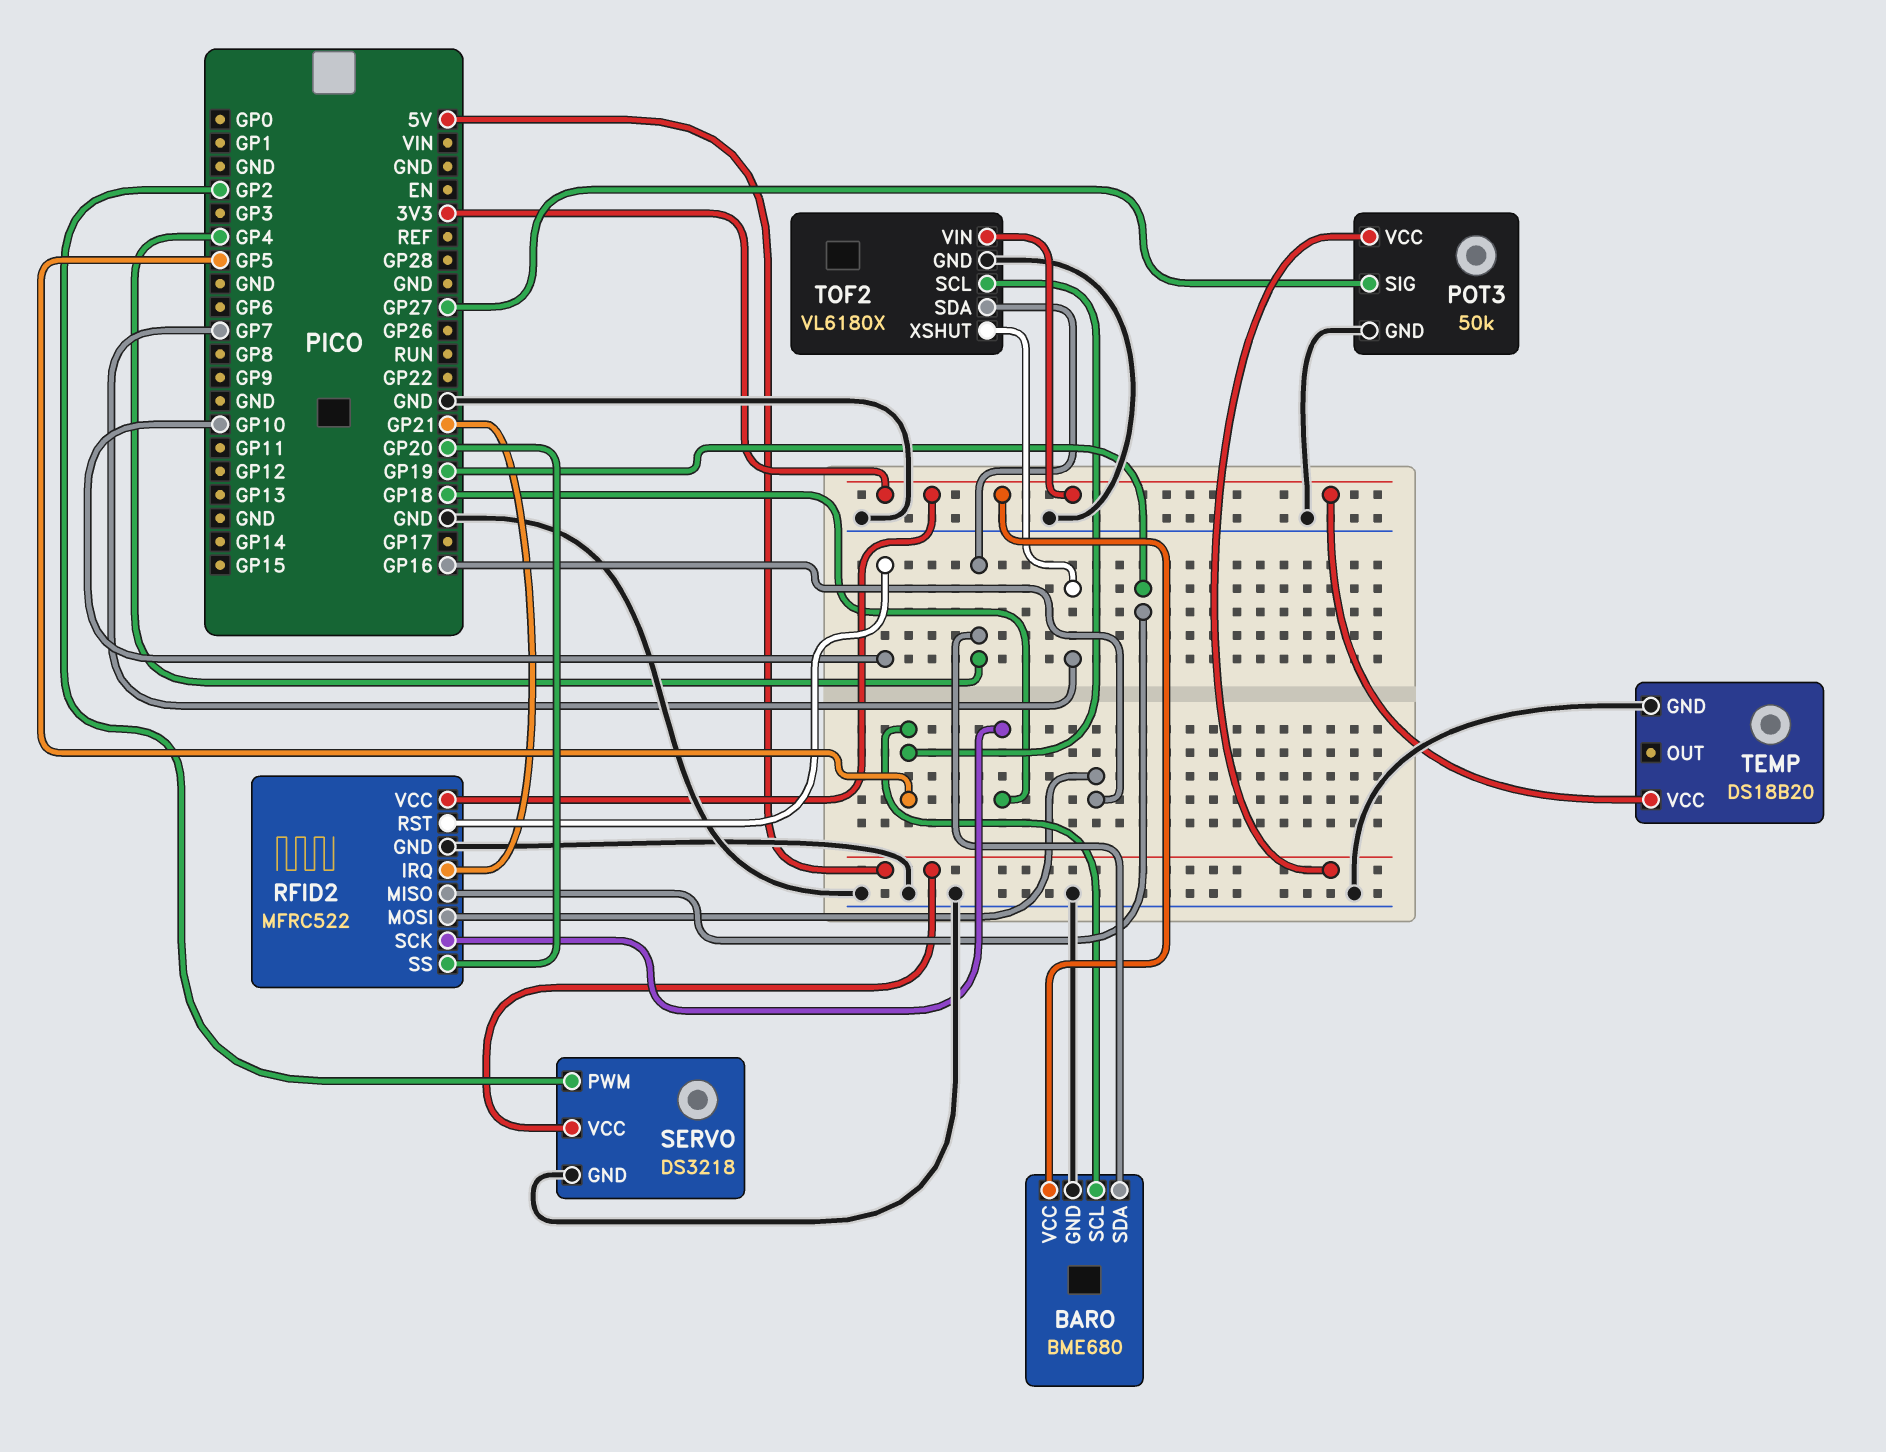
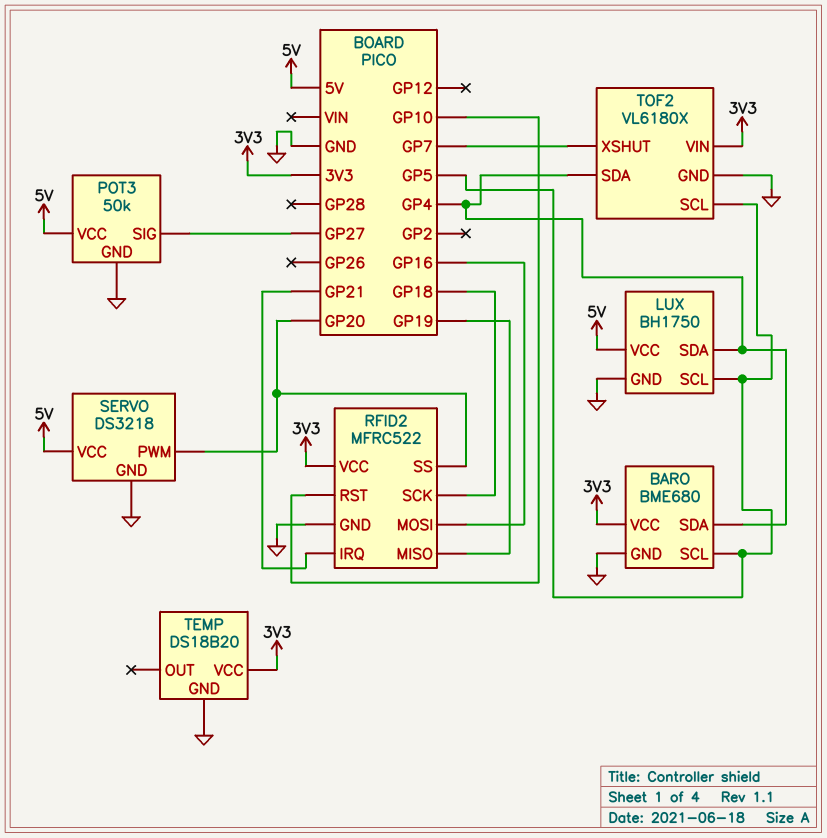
LUX: none -> BH1750
LUX pin GND: none -> GND
LUX pin SCL: none -> GP5
LUX pin SDA: none -> GP4
LUX pin VCC: none -> 5V
SERVO pin PWM: GP2 -> GP20

